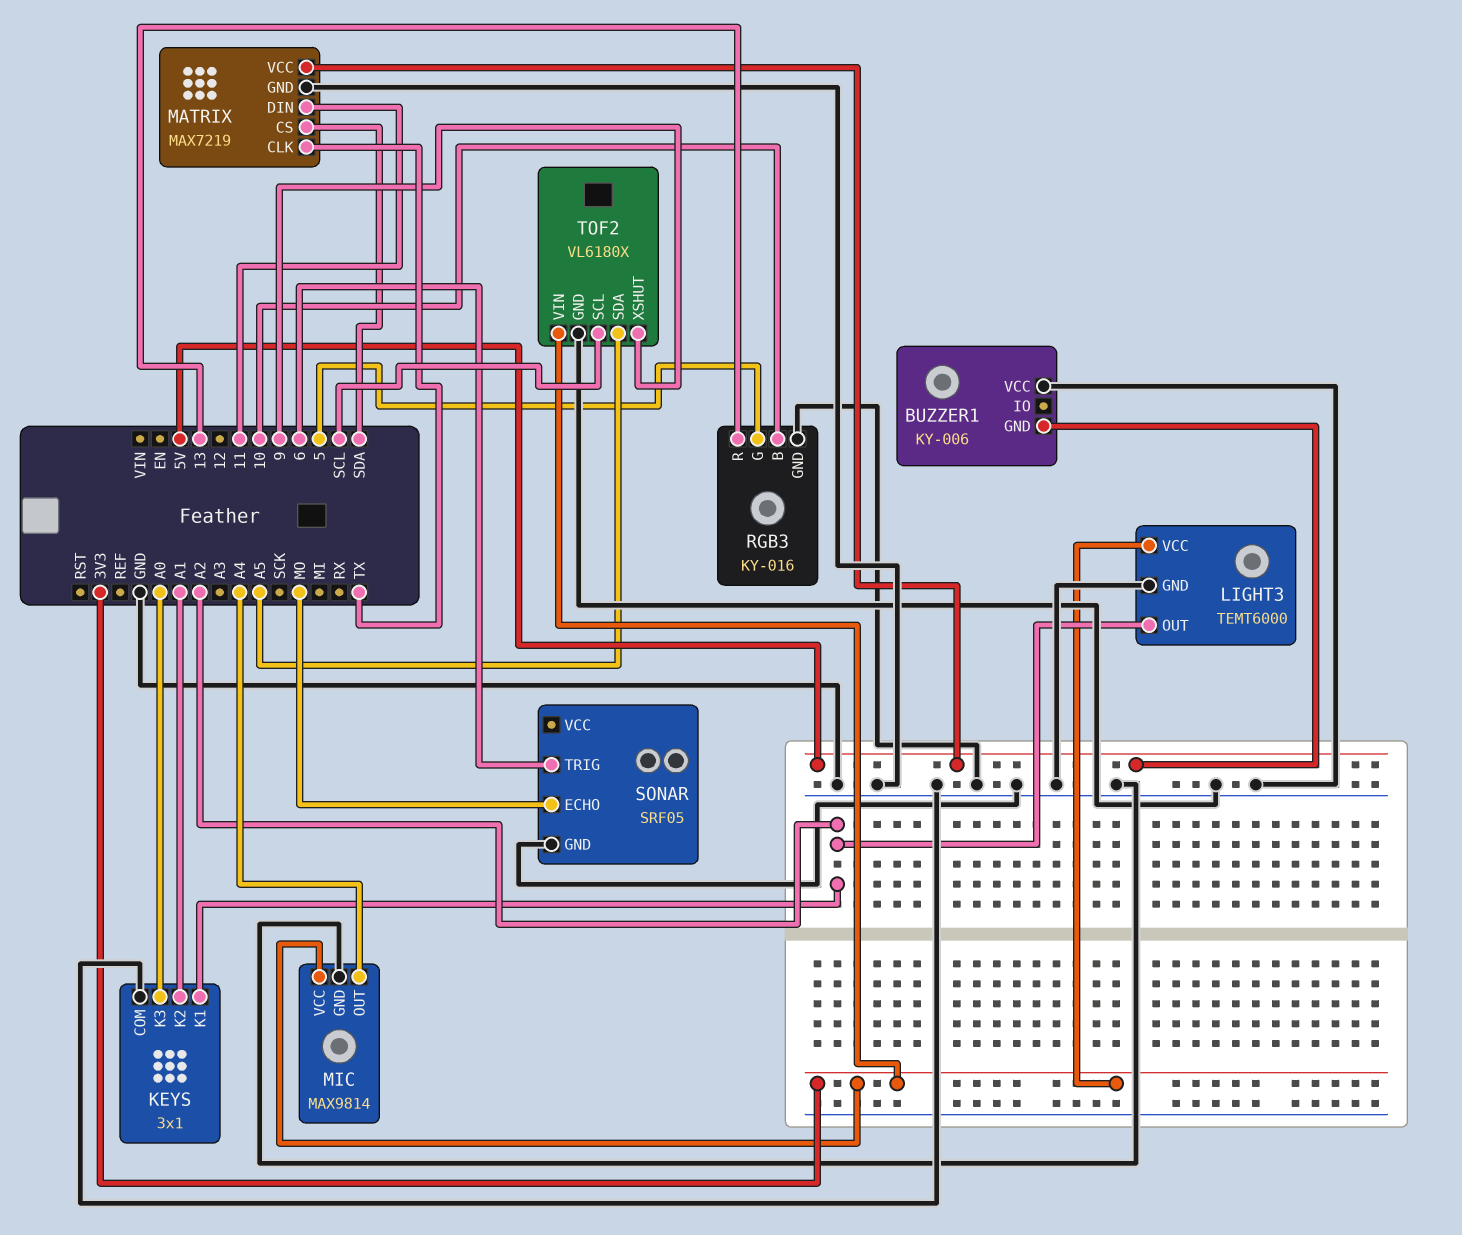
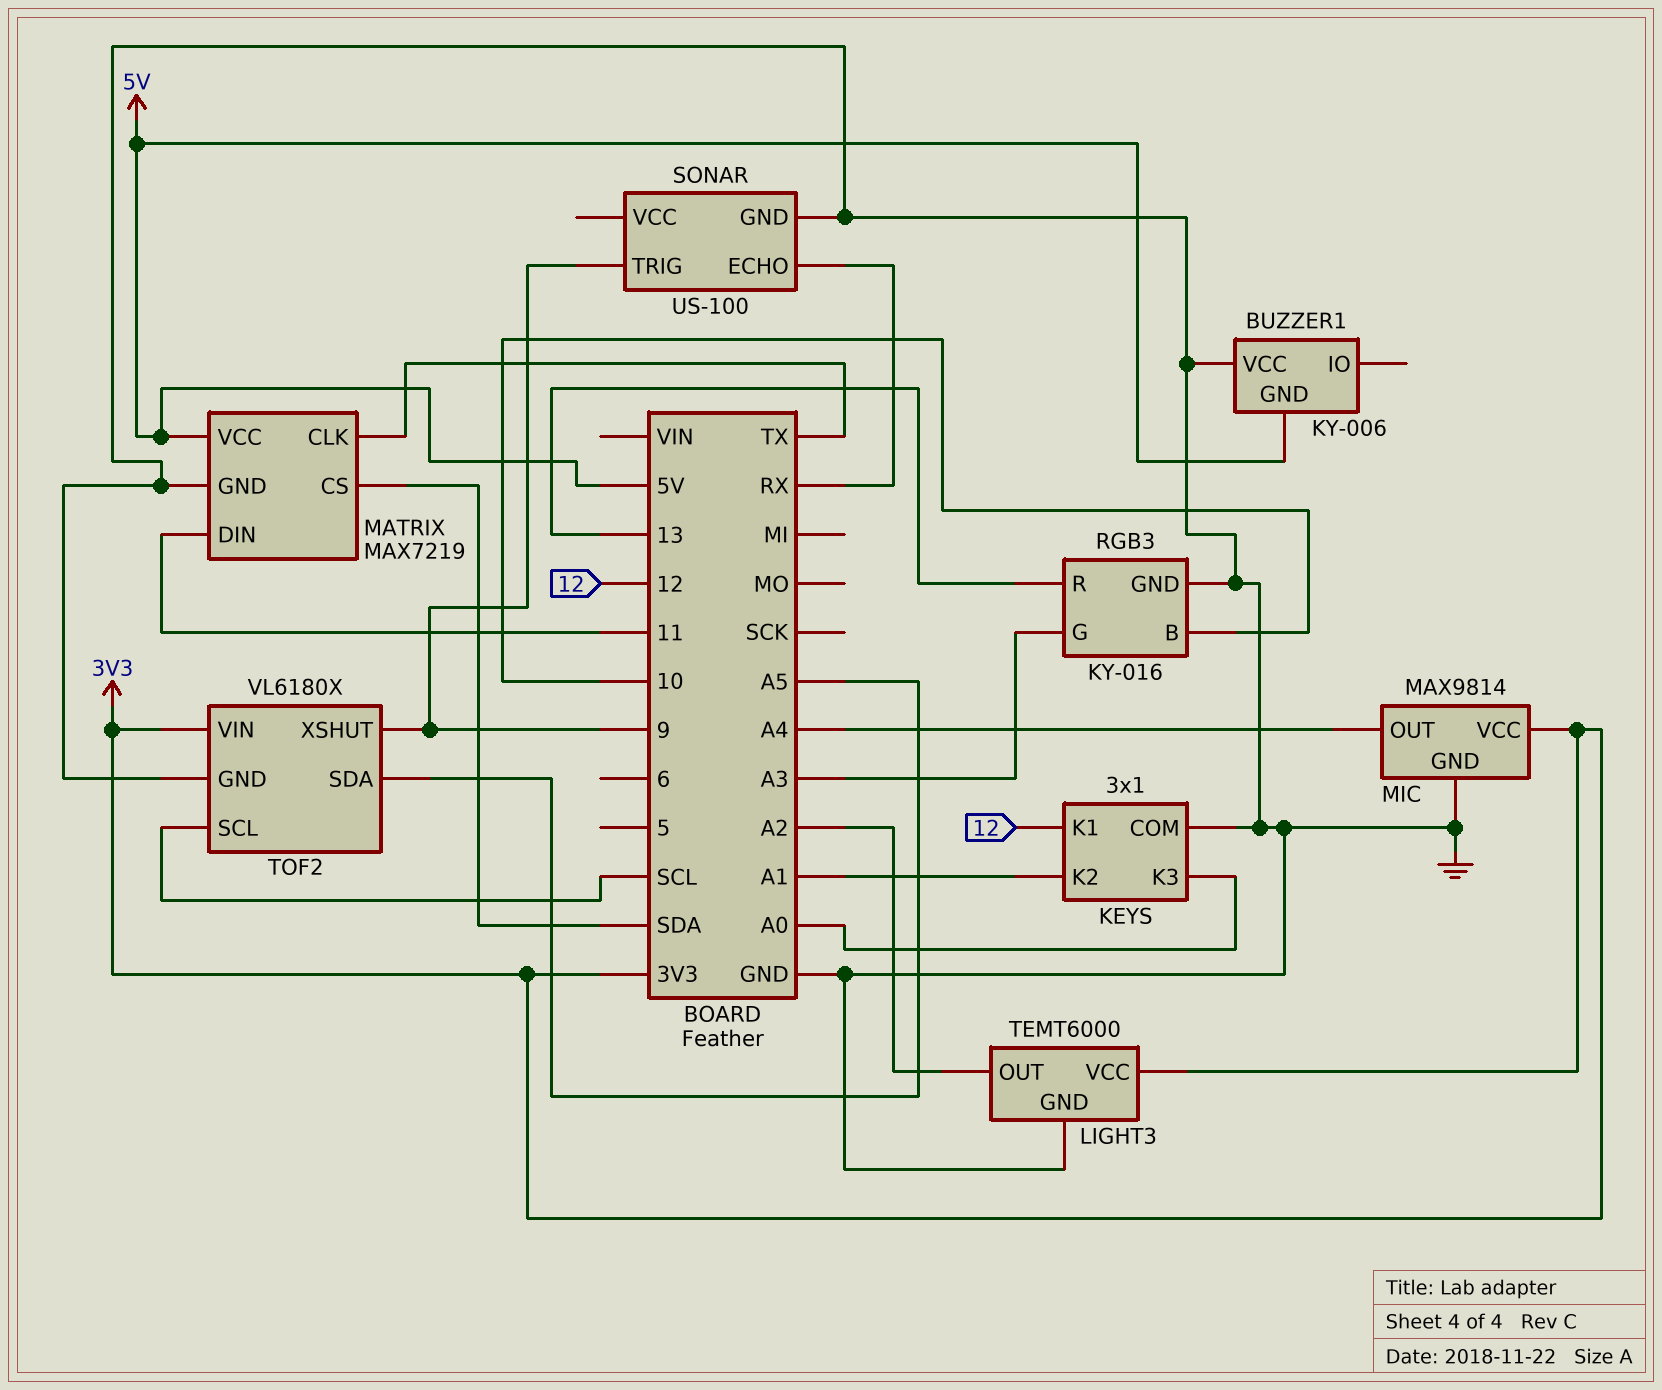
KEYS pin K1: A2 -> 12
RGB3 pin G: 5 -> A3
SONAR: SRF05 -> US-100
SONAR pin ECHO: MO -> RX
SONAR pin TRIG: 6 -> 9

